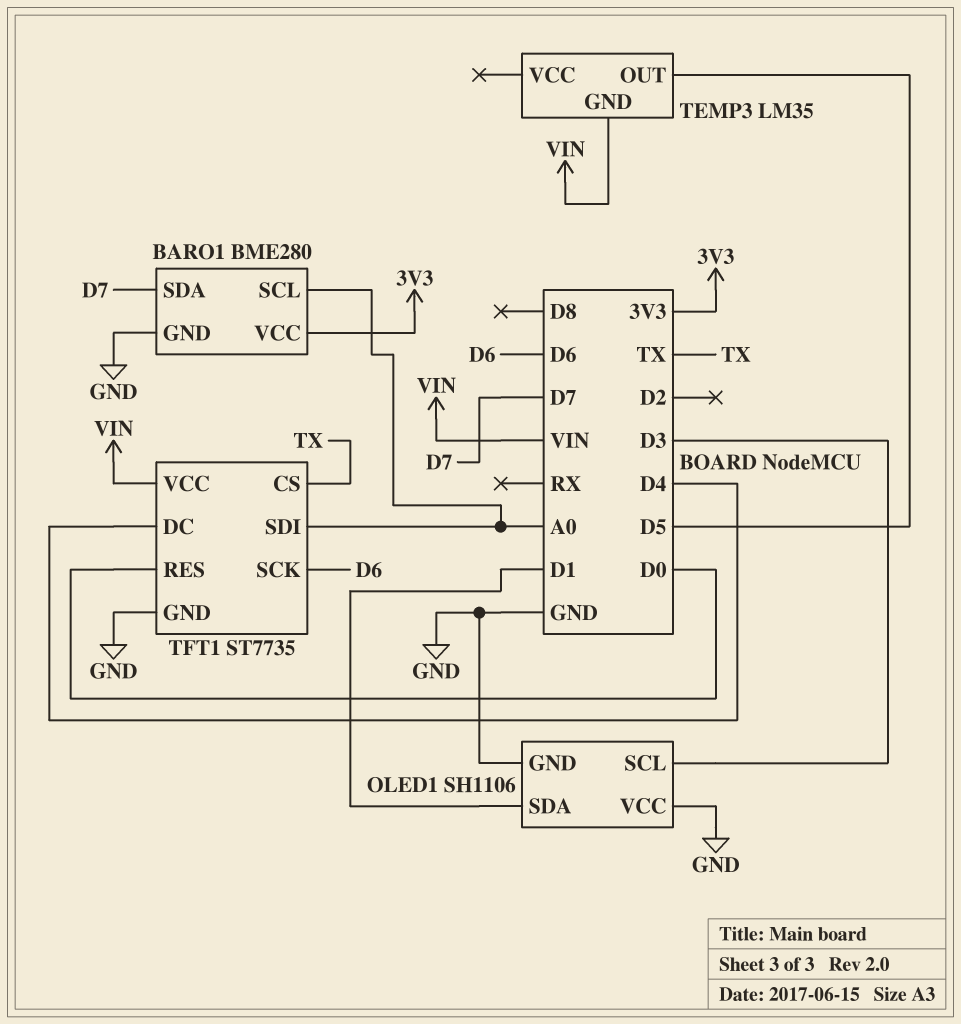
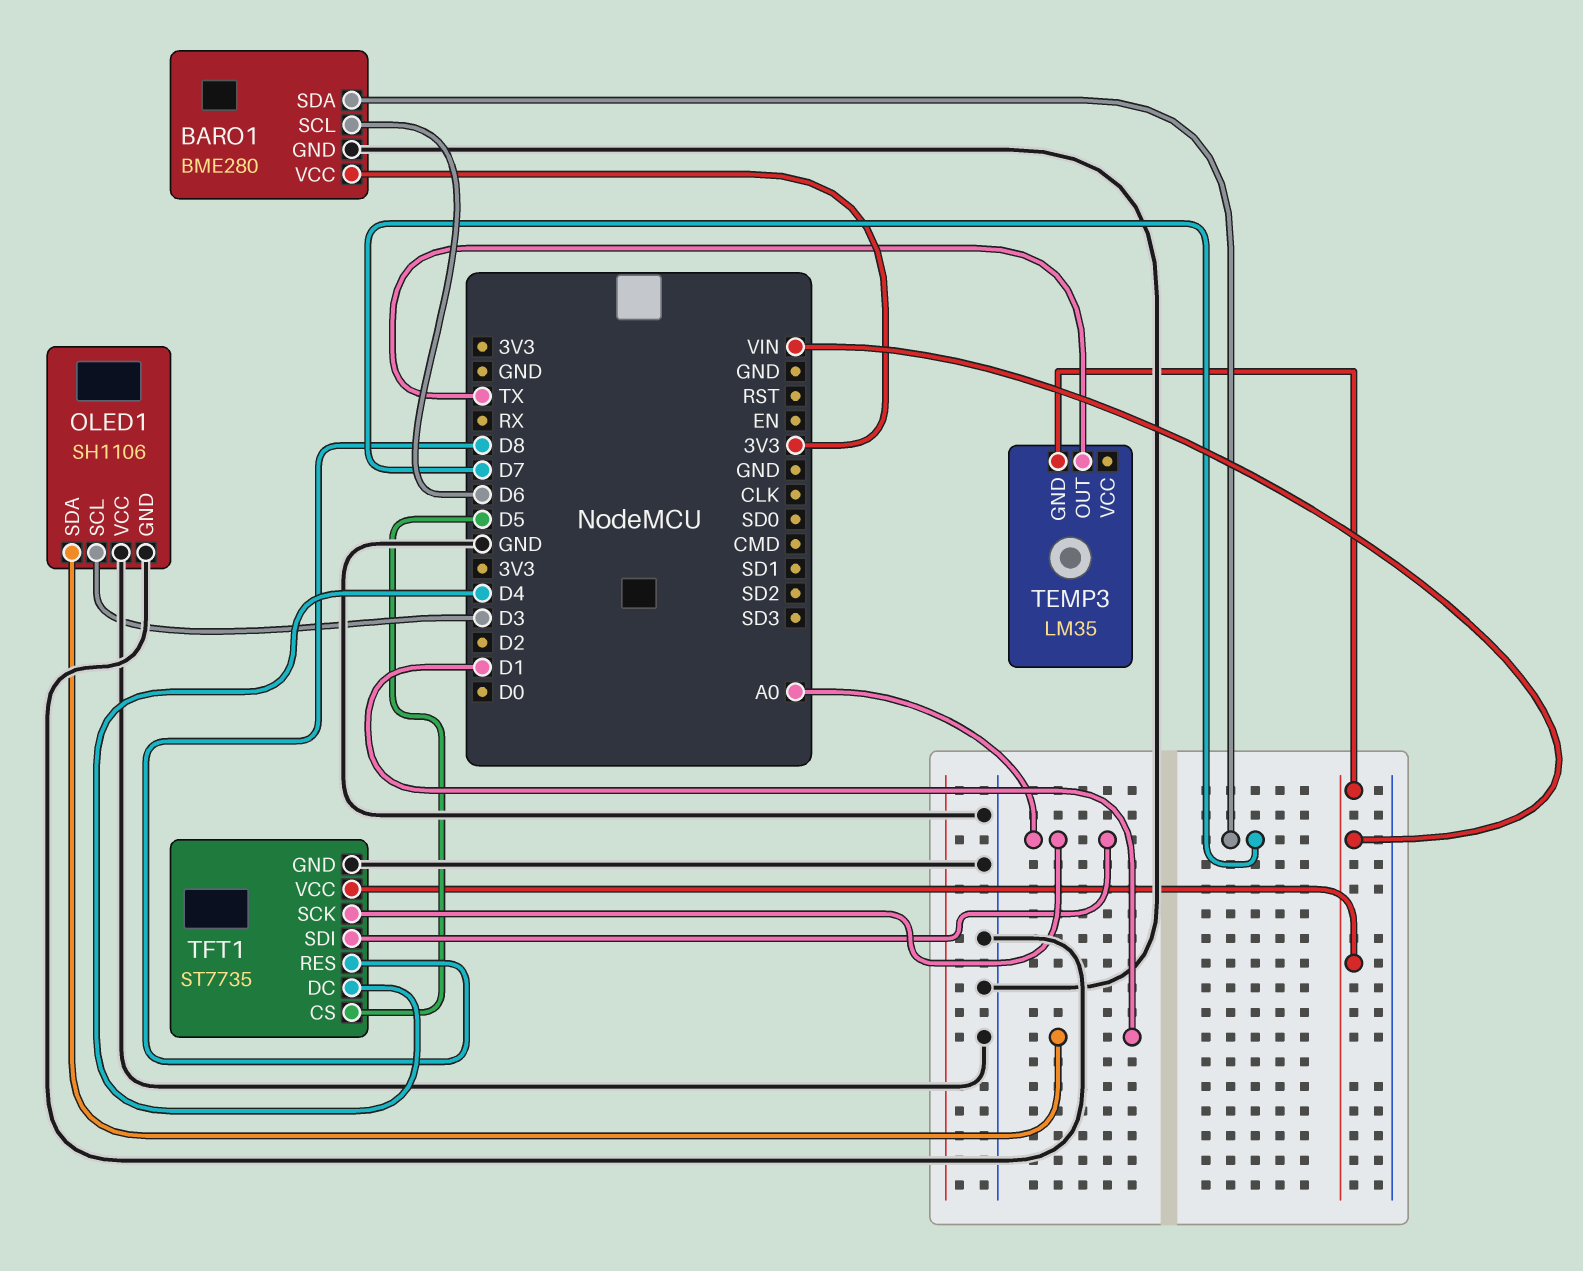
BARO1 pin SCL: A0 -> D6
TEMP3 pin OUT: D5 -> TX
TFT1 pin CS: TX -> D5
TFT1 pin RES: D0 -> D8
TFT1 pin SCK: D6 -> A0

